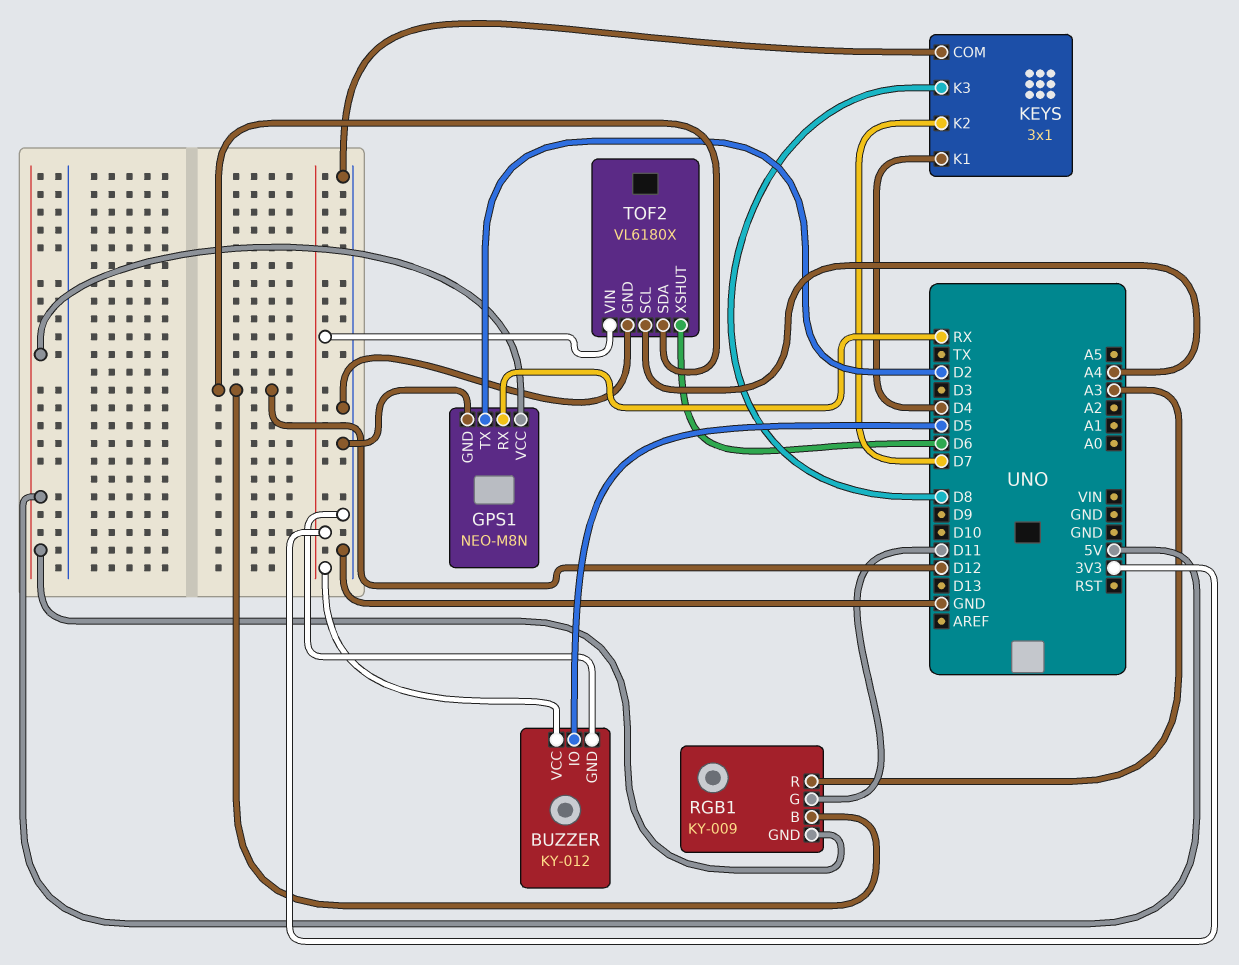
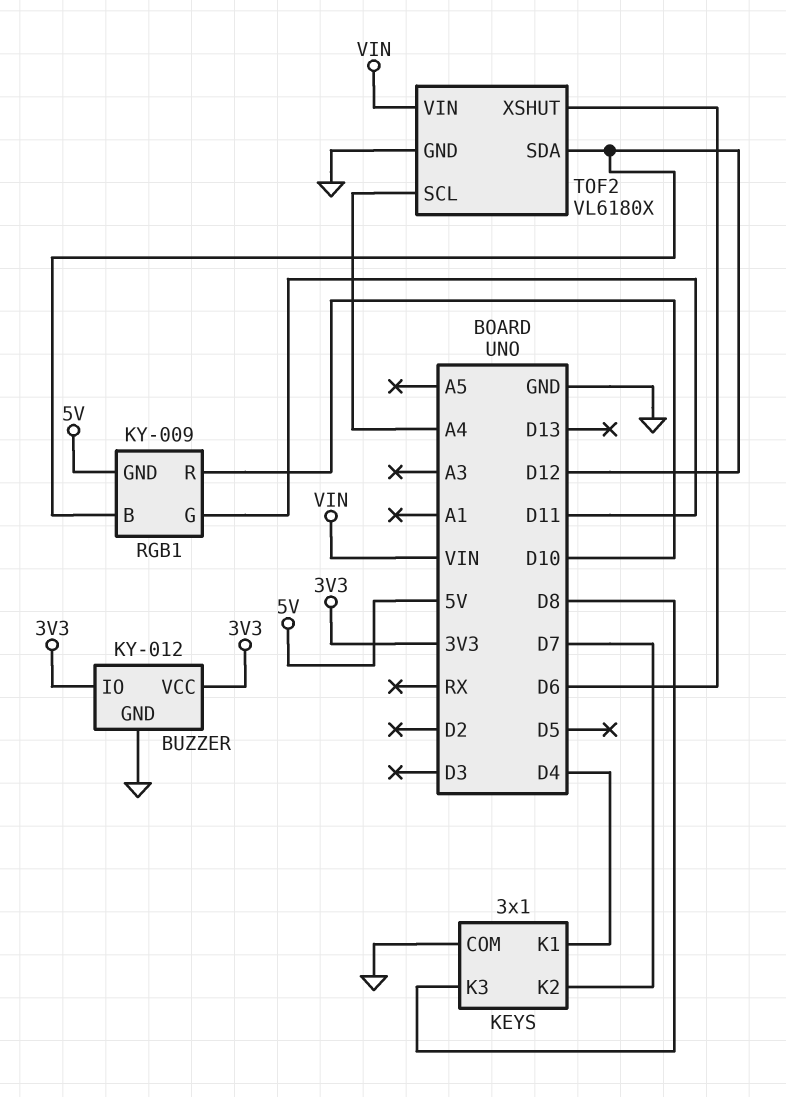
BUZZER pin IO: D5 -> 3V3
GPS1: NEO-M8N -> none
GPS1 pin GND: GND -> none
GPS1 pin RX: RX -> none
GPS1 pin TX: D2 -> none
GPS1 pin VCC: 5V -> none
RGB1 pin R: A3 -> D10
TOF2 pin VIN: 3V3 -> VIN

